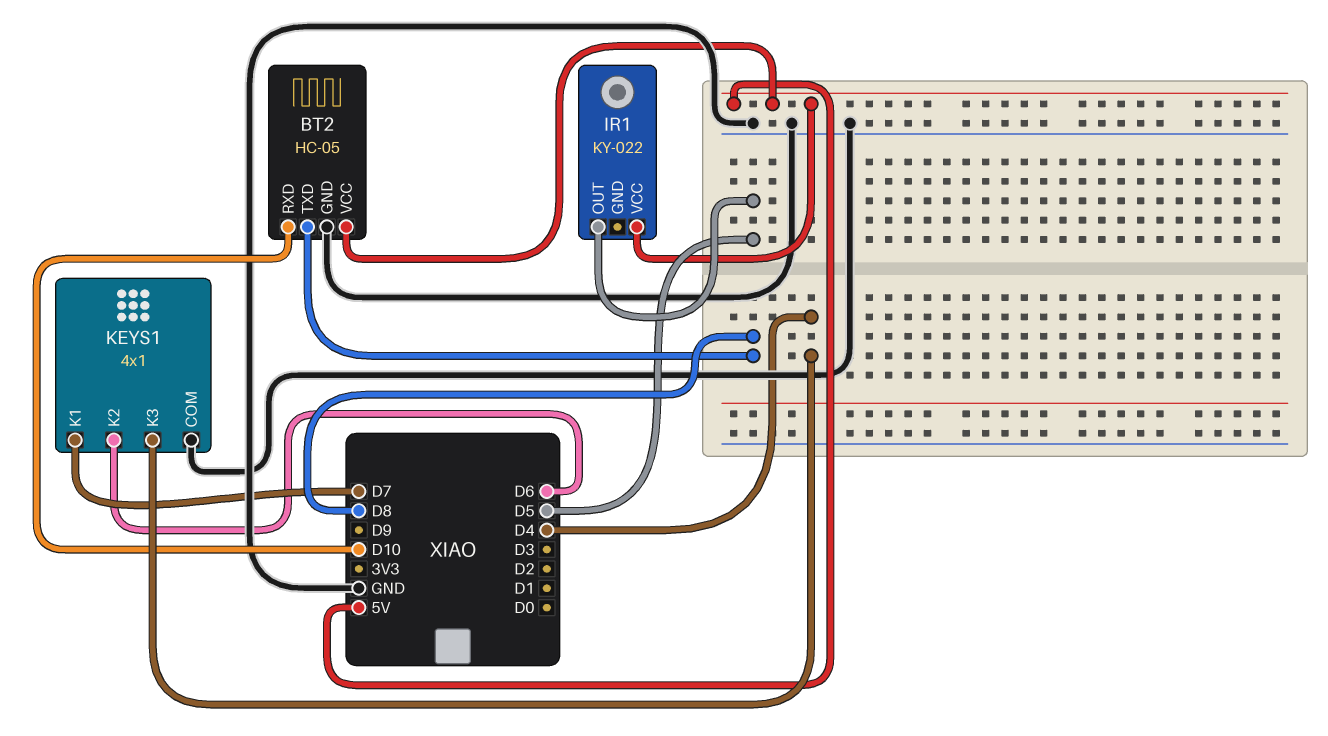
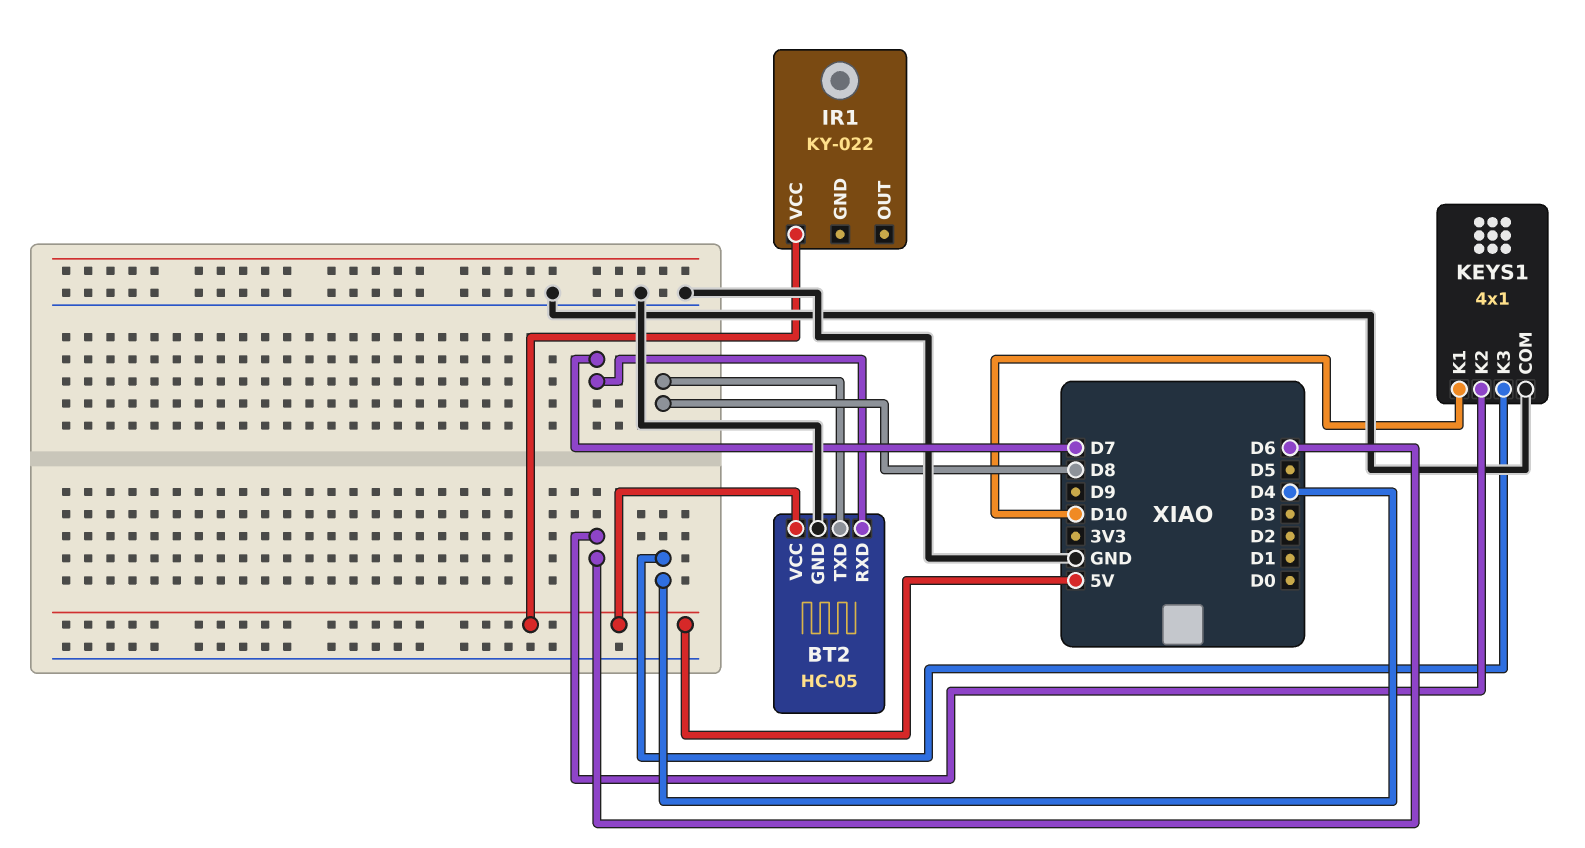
BT2 pin RXD: D10 -> D7
IR1 pin OUT: D5 -> none
KEYS1 pin K1: D7 -> D10

